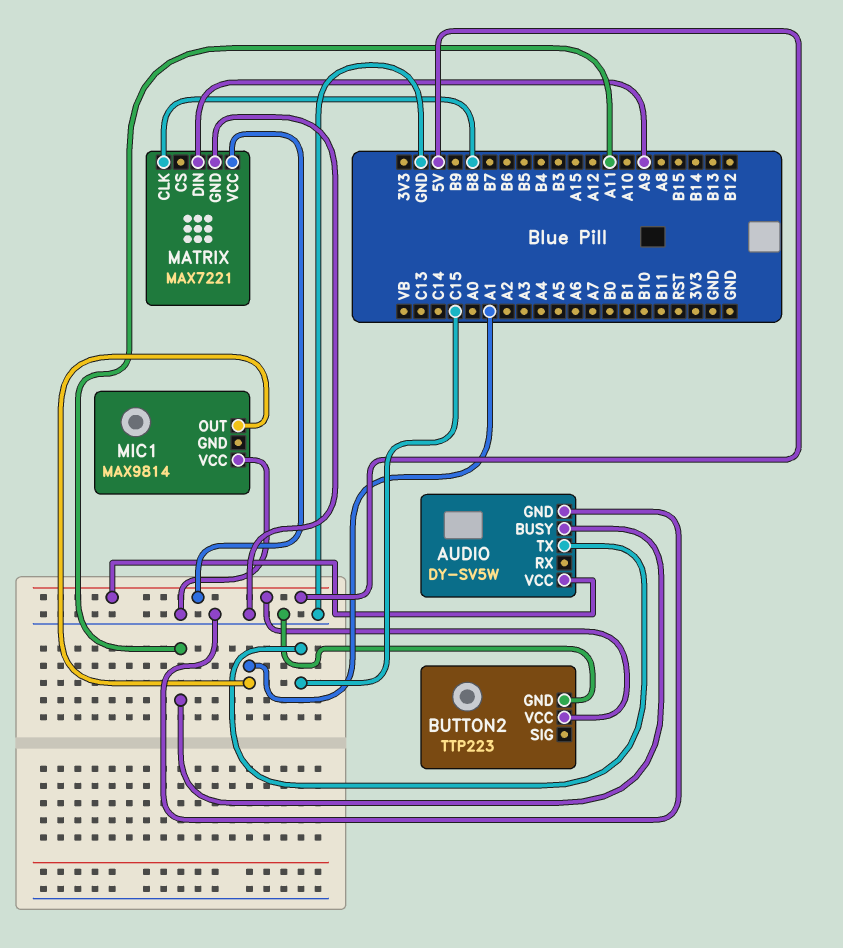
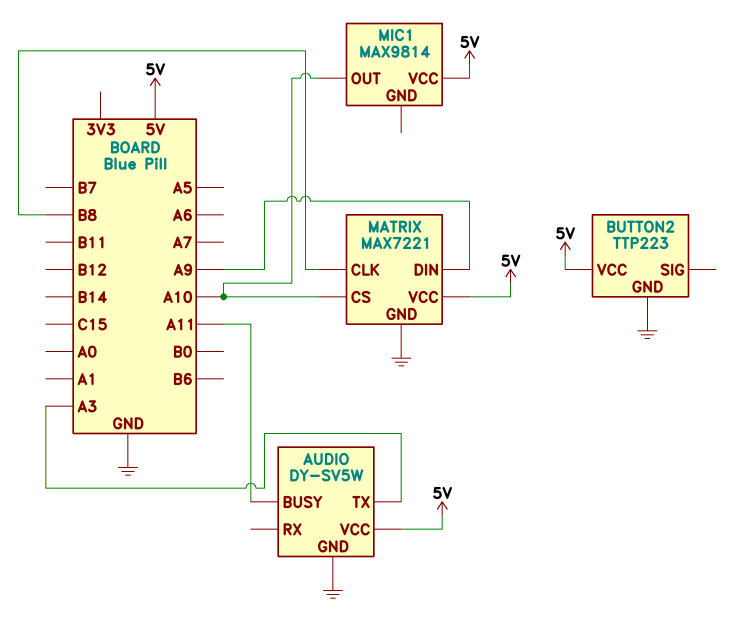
AUDIO pin TX: C15 -> A3
MATRIX pin CS: none -> A10
MIC1 pin OUT: A1 -> A10
MIC1 pin VCC: GND -> 5V

